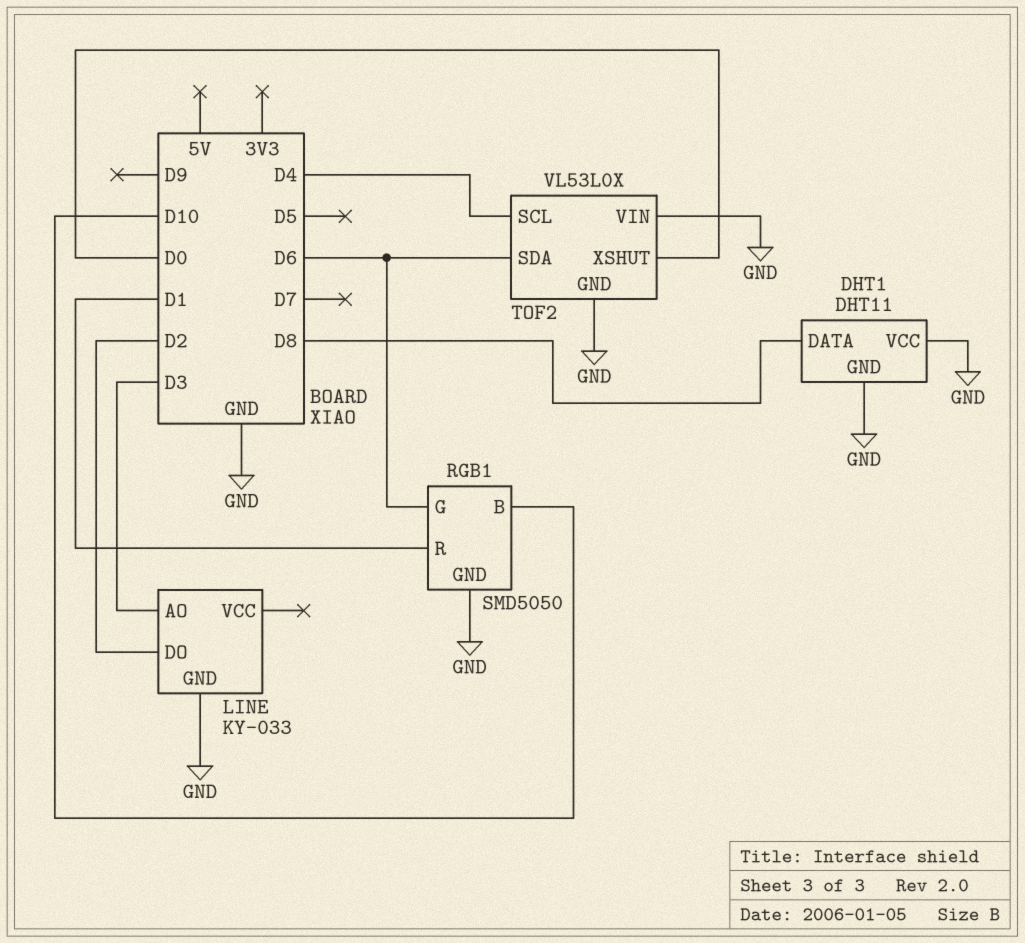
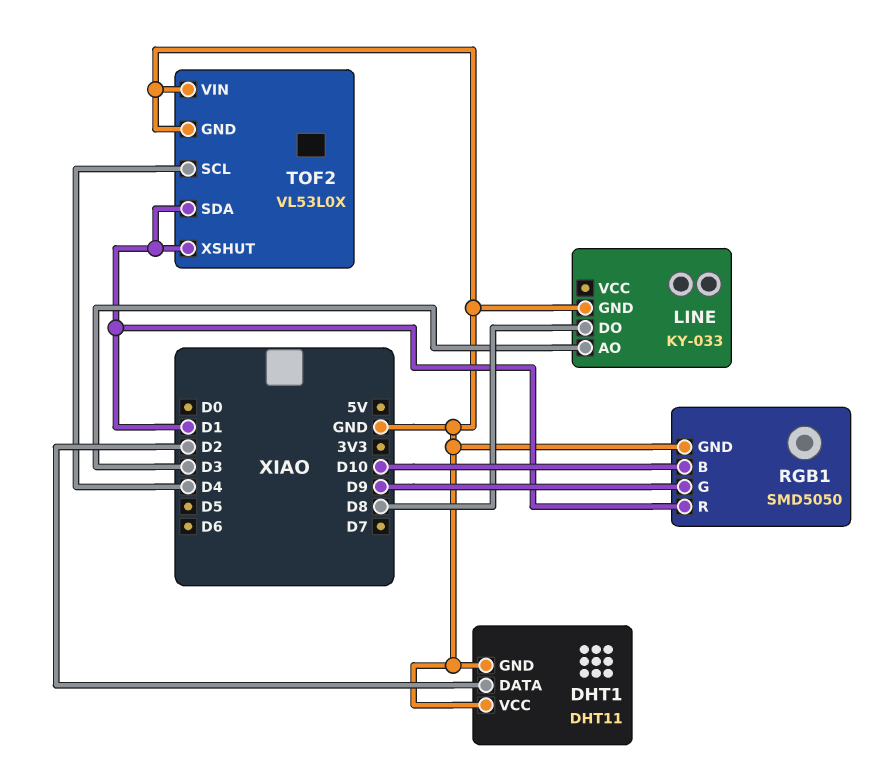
DHT1 pin DATA: D8 -> D2
LINE pin DO: D2 -> D8
RGB1 pin G: D6 -> D9
TOF2 pin SDA: D6 -> D1
TOF2 pin XSHUT: D0 -> D1

